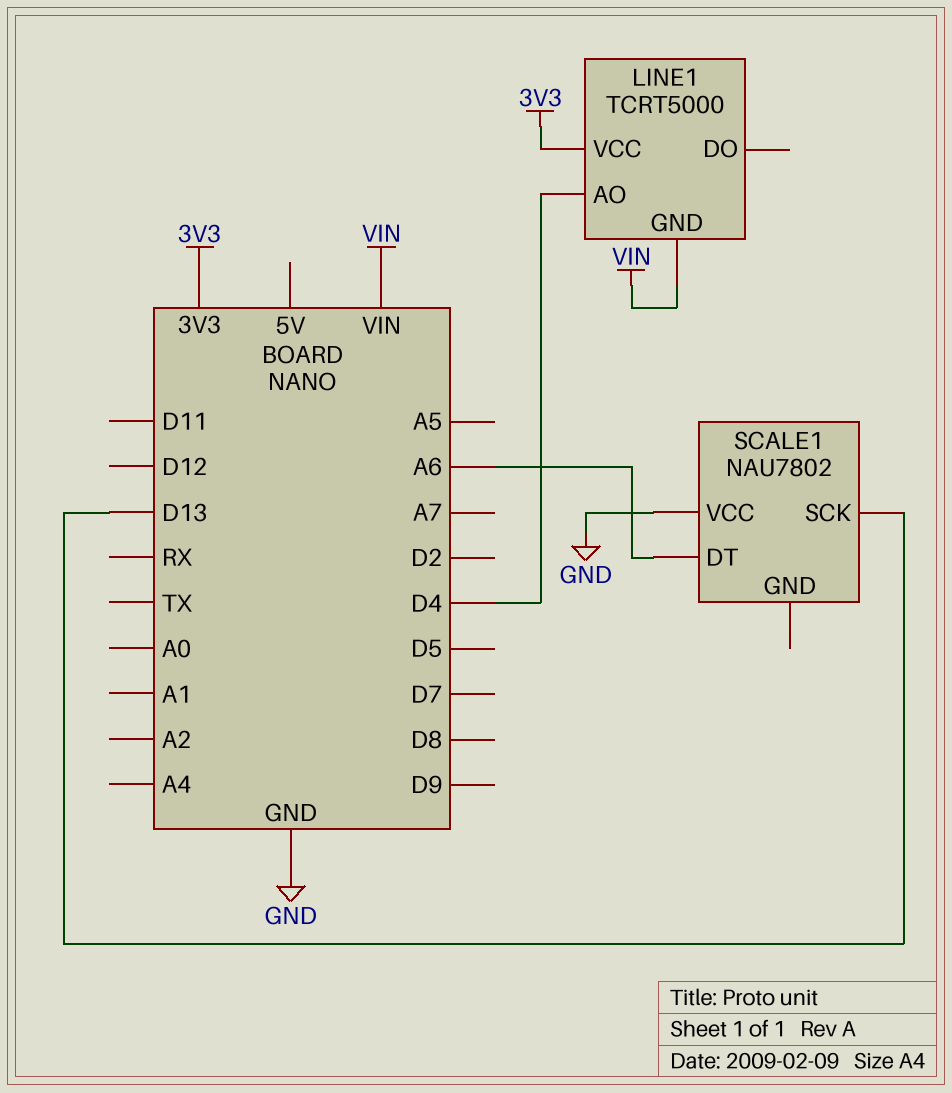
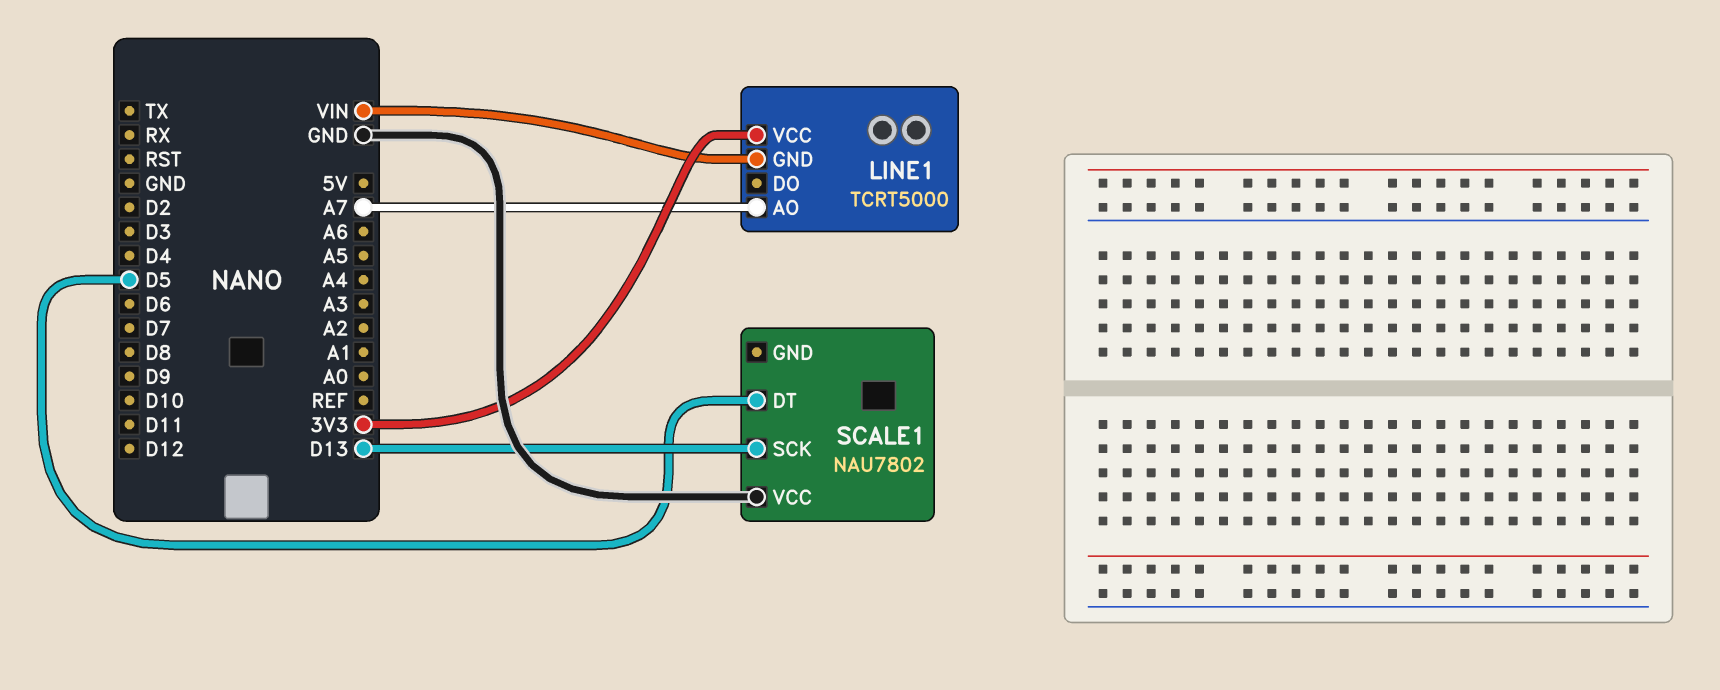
LINE1 pin AO: D4 -> A7
SCALE1 pin DT: A6 -> D5

